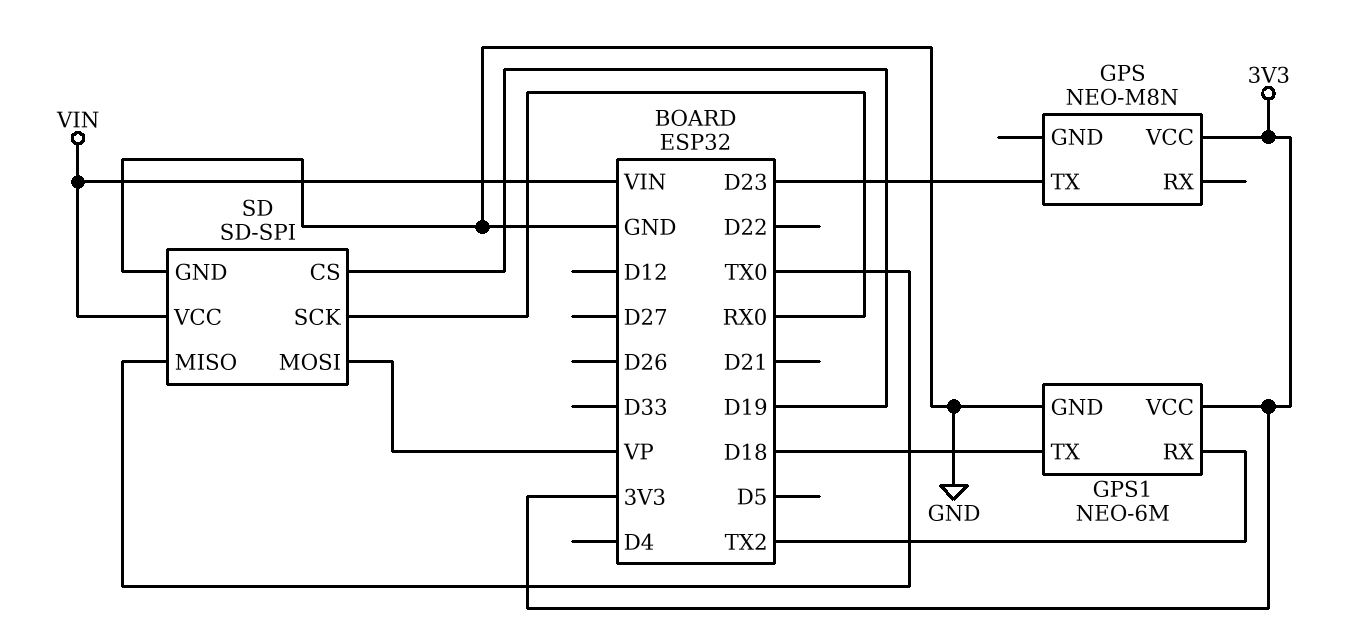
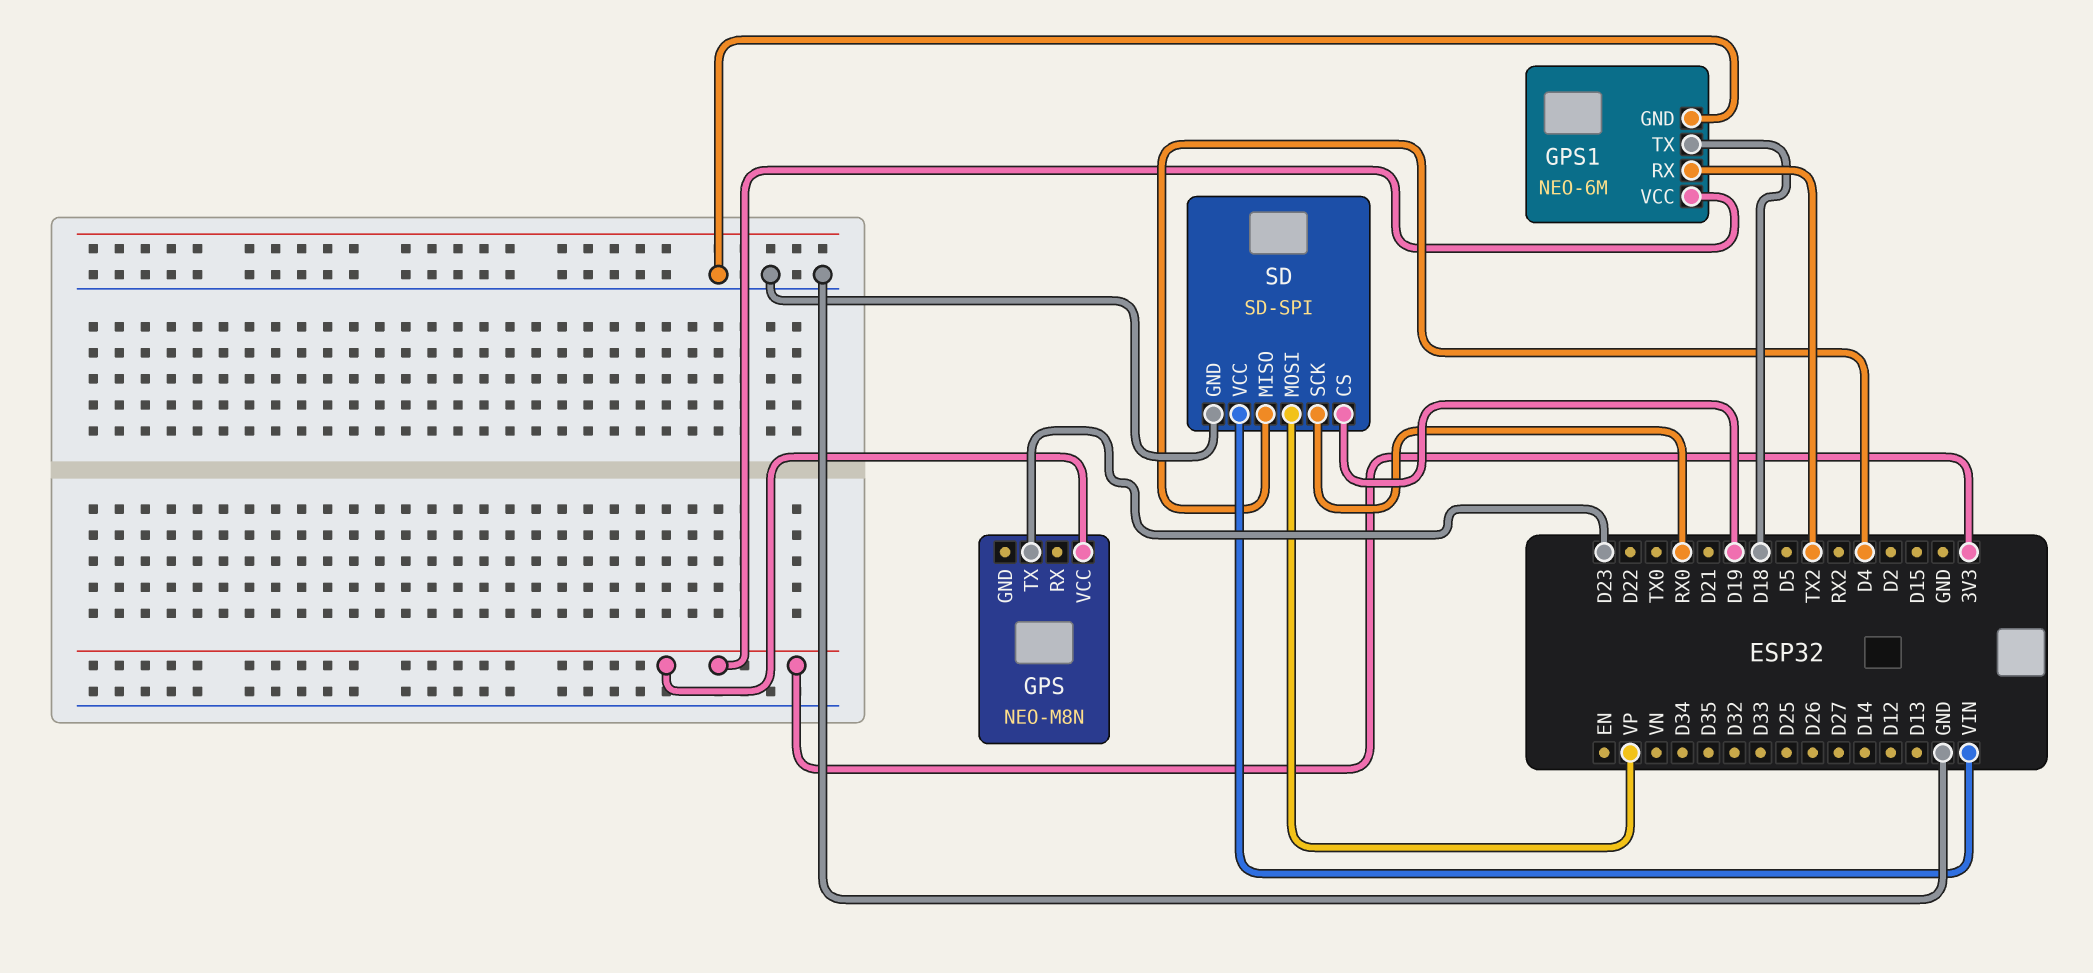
SD pin MISO: TX0 -> D4

